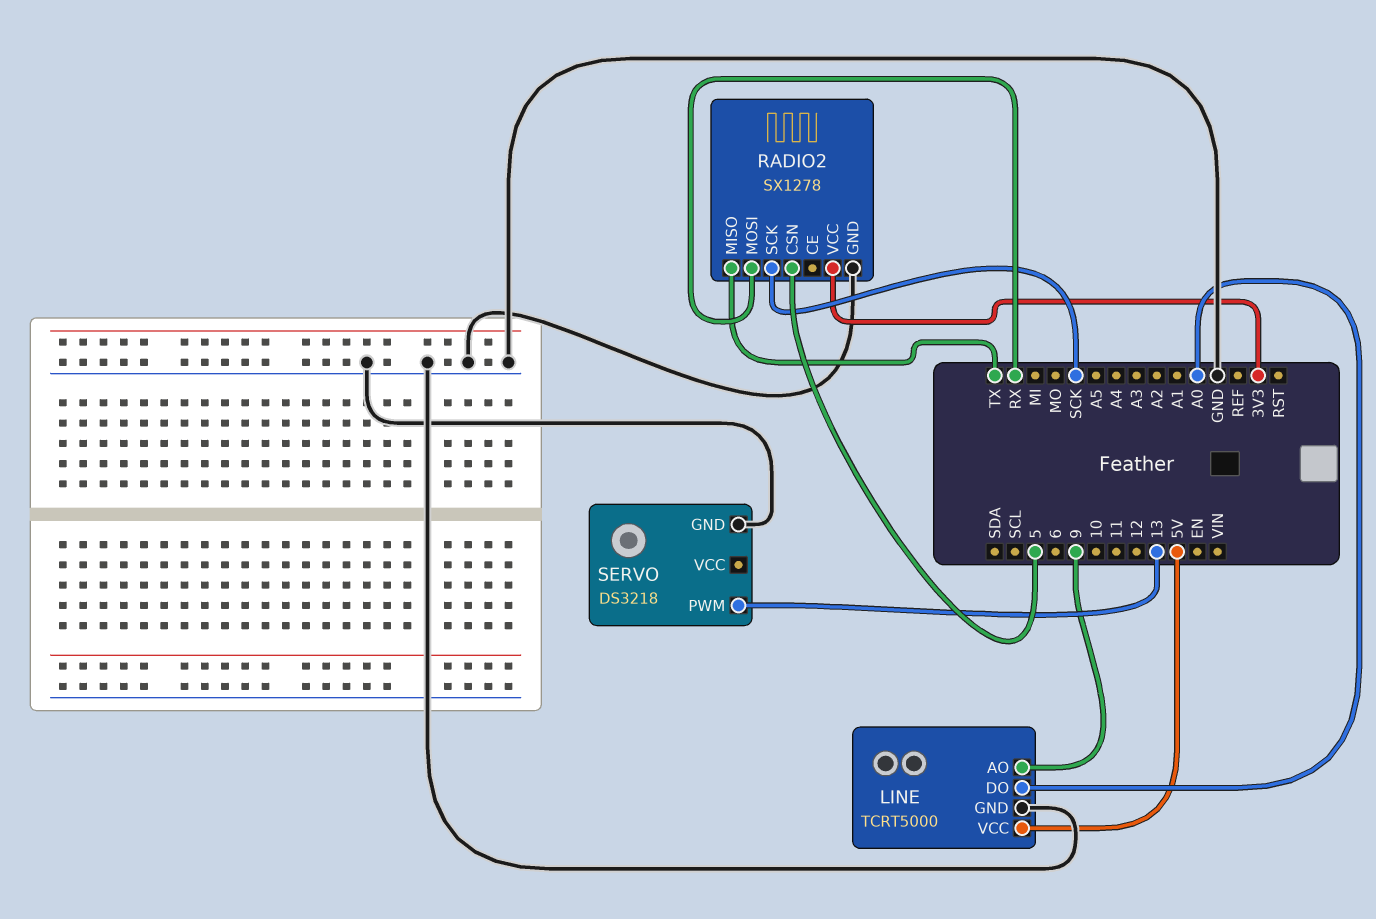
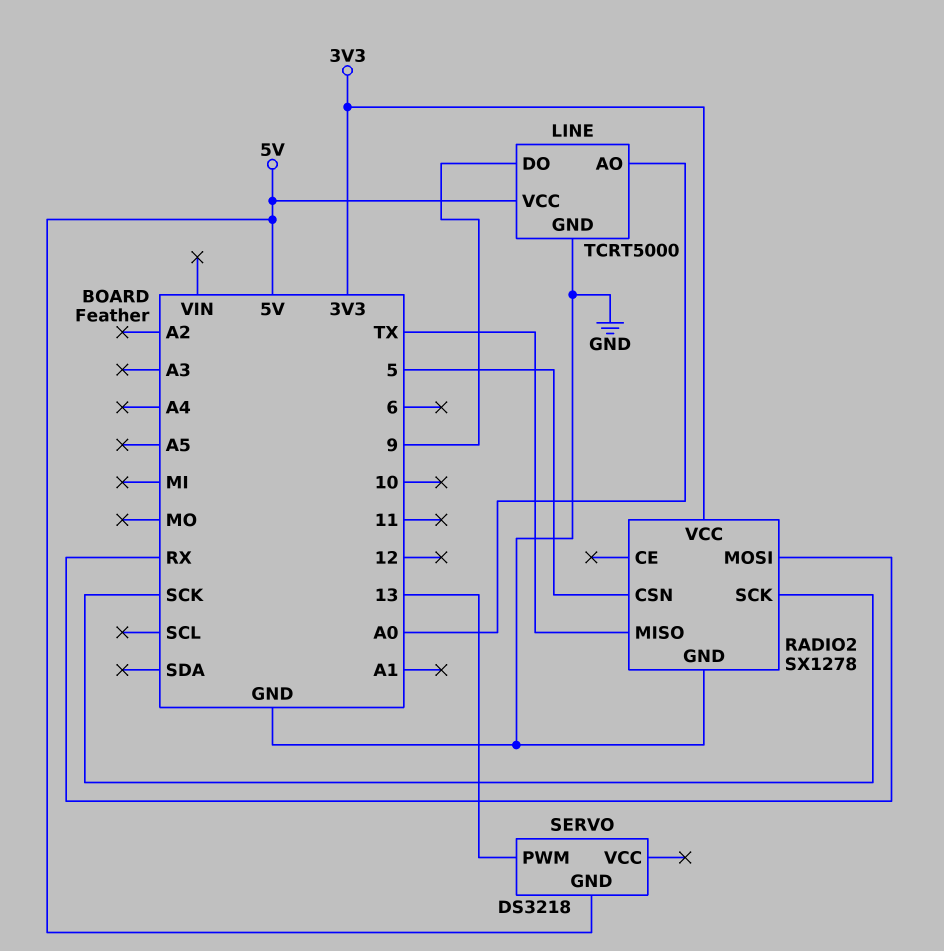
LINE pin AO: 9 -> A0
LINE pin DO: A0 -> 9
SERVO pin GND: GND -> 5V

